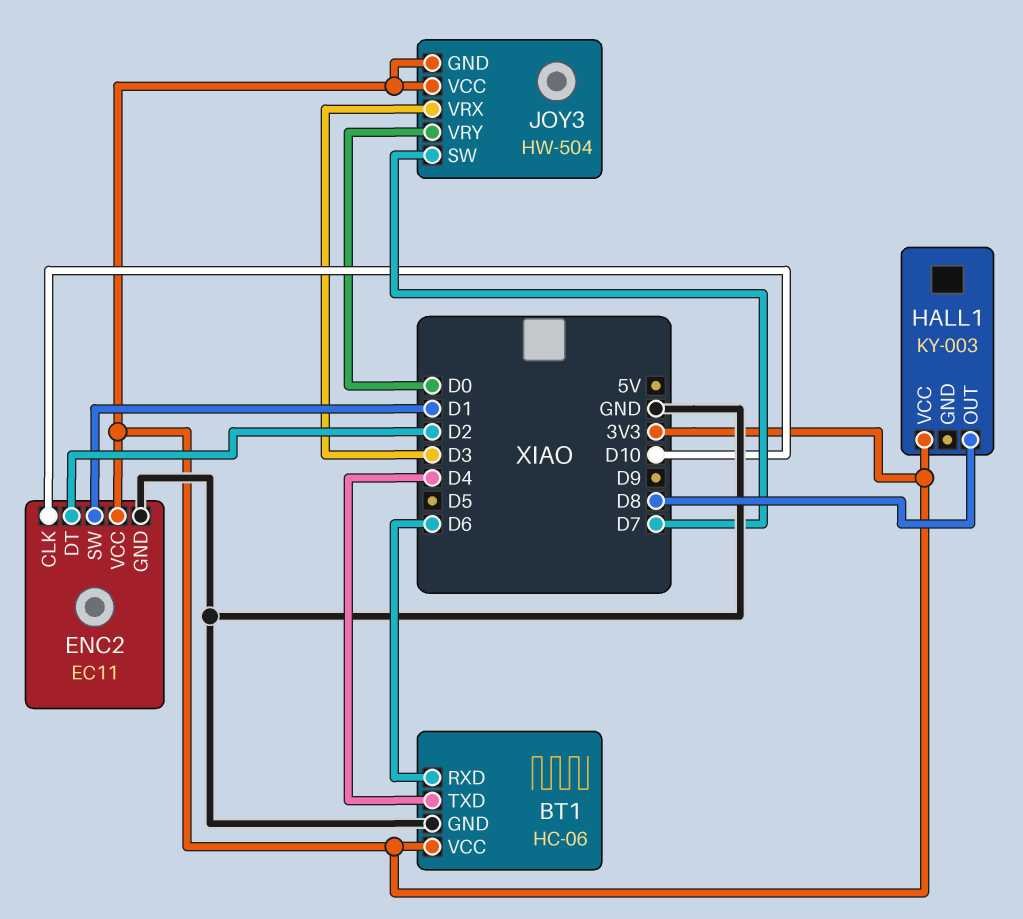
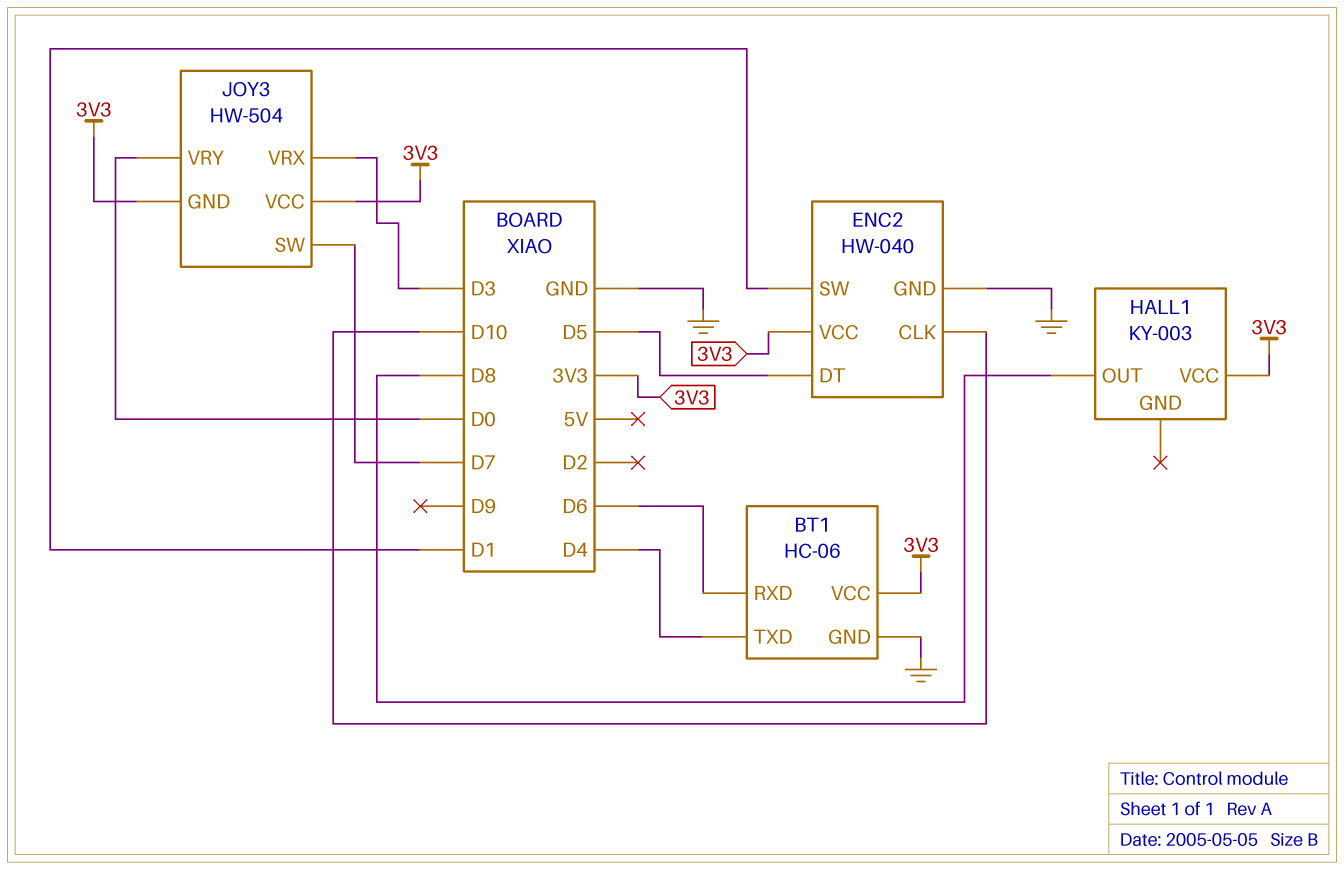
ENC2: EC11 -> HW-040
ENC2 pin DT: D2 -> D5

